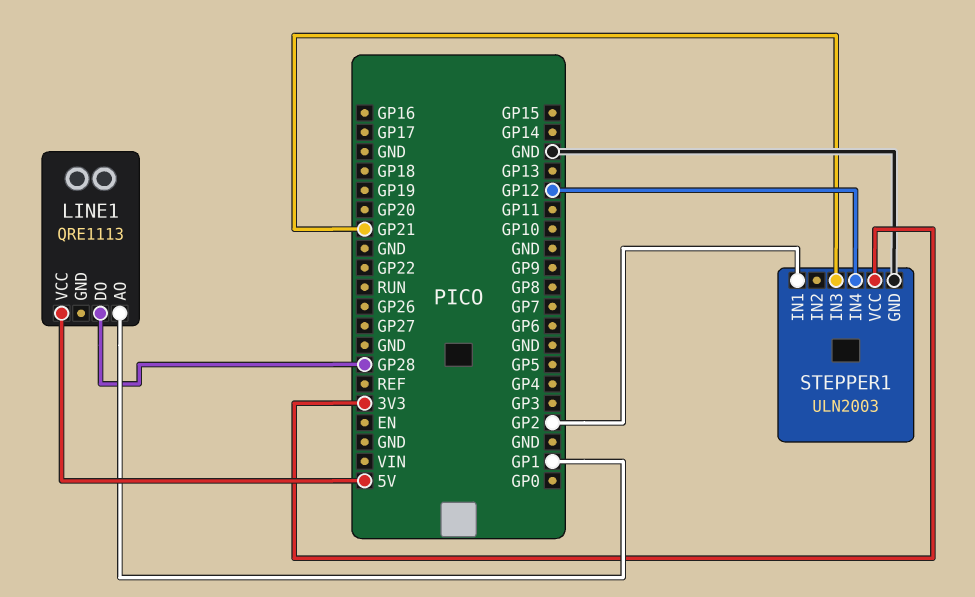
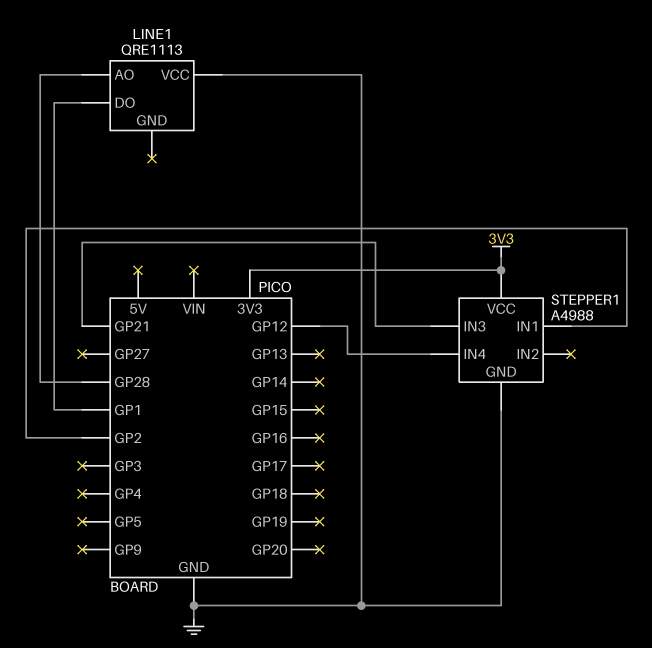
LINE1 pin AO: GP1 -> GP28
LINE1 pin DO: GP28 -> GP1
LINE1 pin VCC: 5V -> GND
STEPPER1: ULN2003 -> A4988

